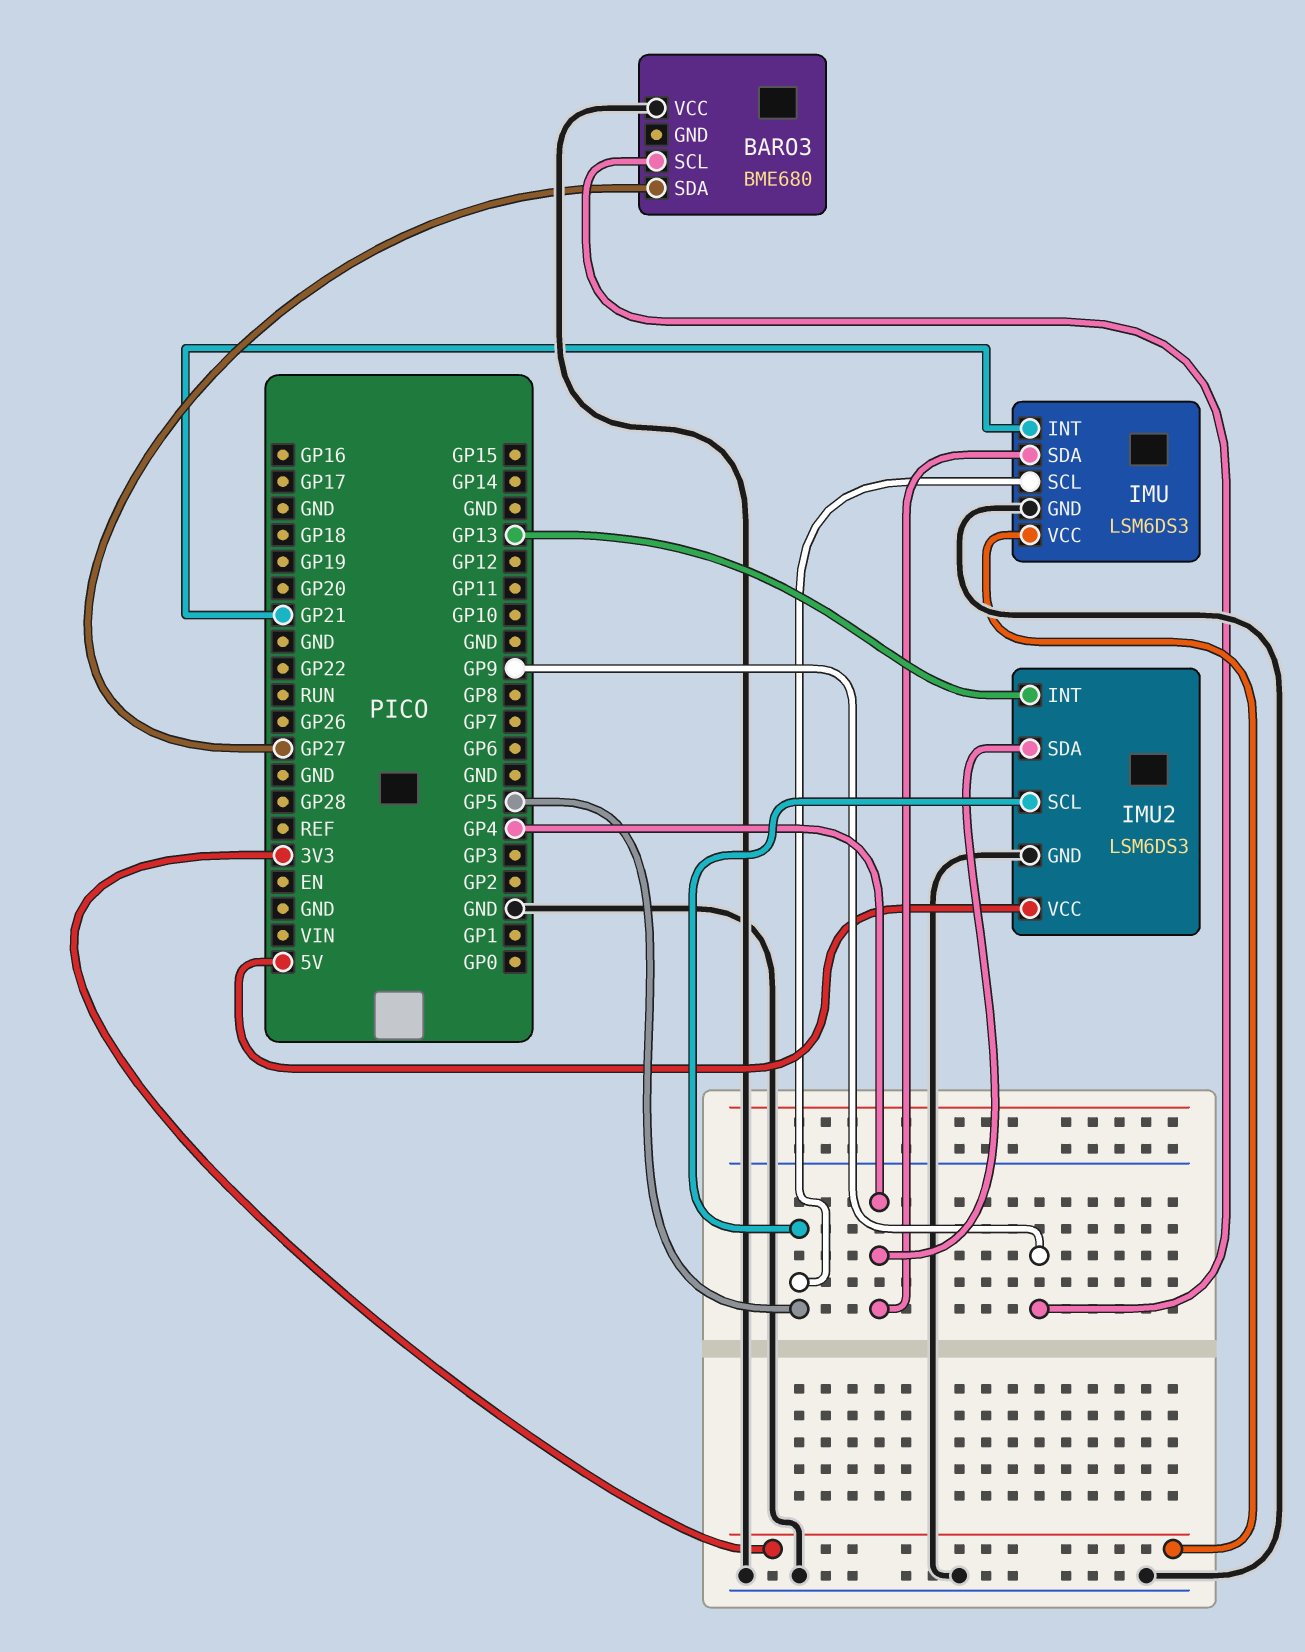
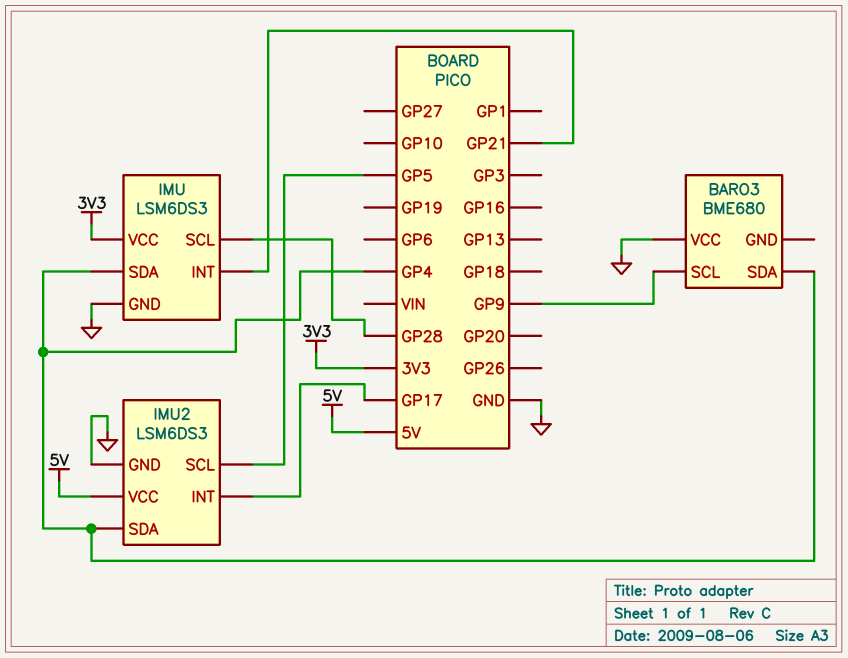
BARO3 pin SDA: GP27 -> GP4
IMU pin SCL: GP5 -> GP28
IMU2 pin INT: GP13 -> GP17

